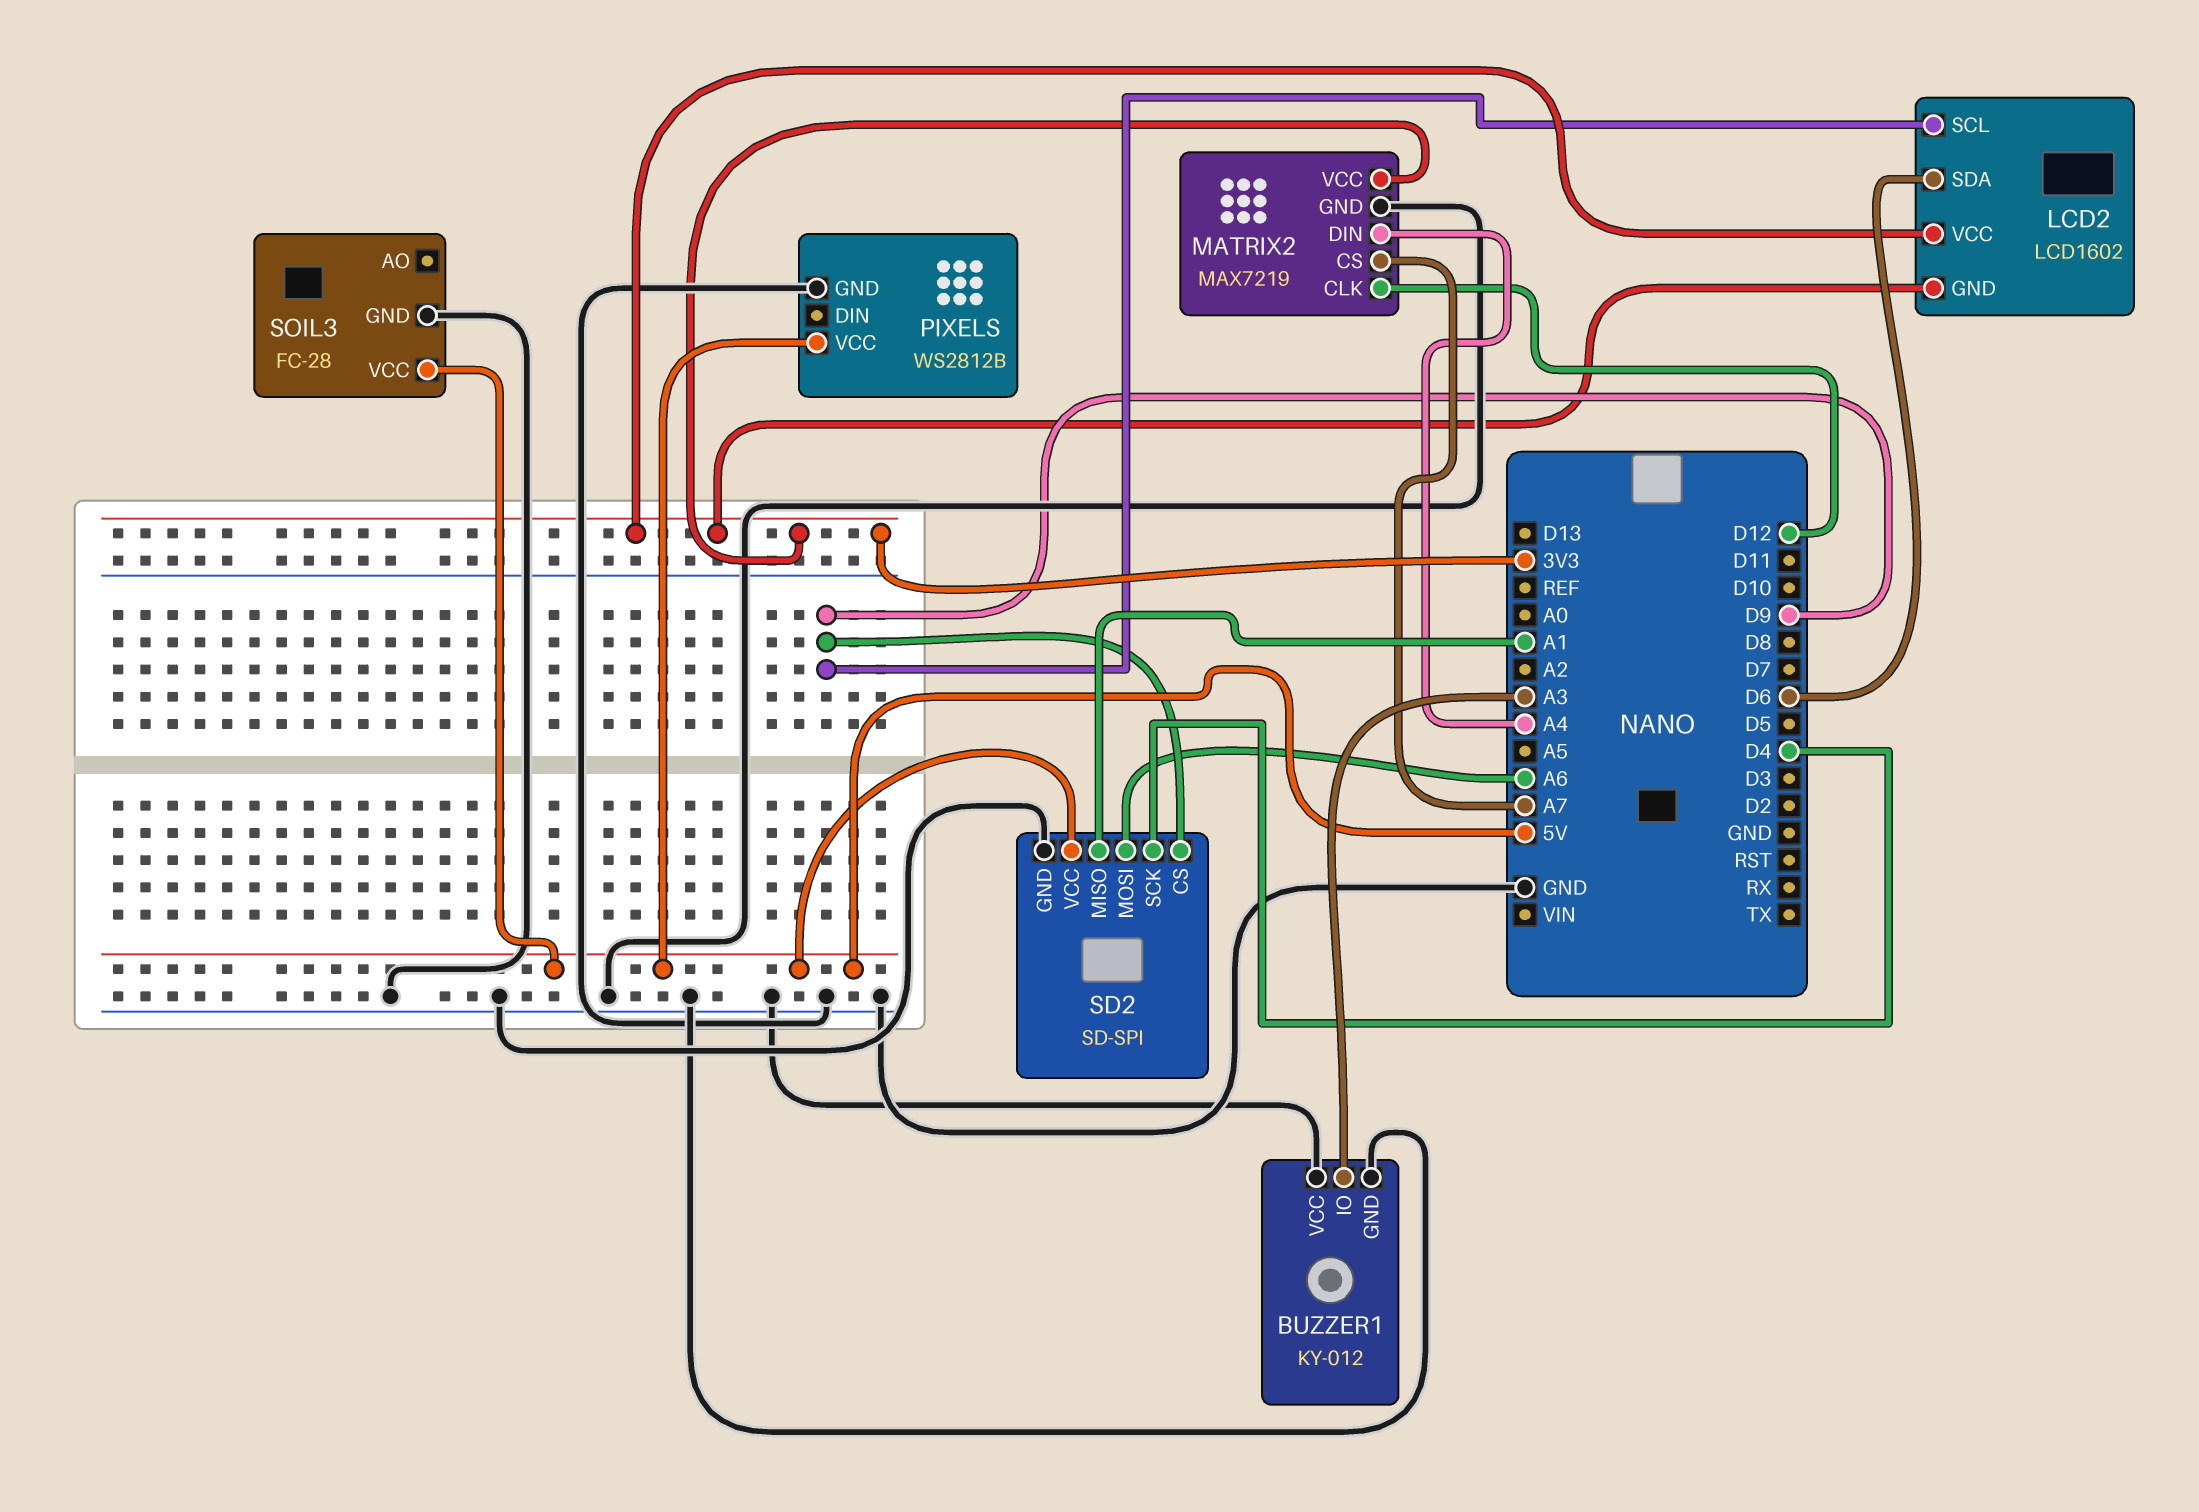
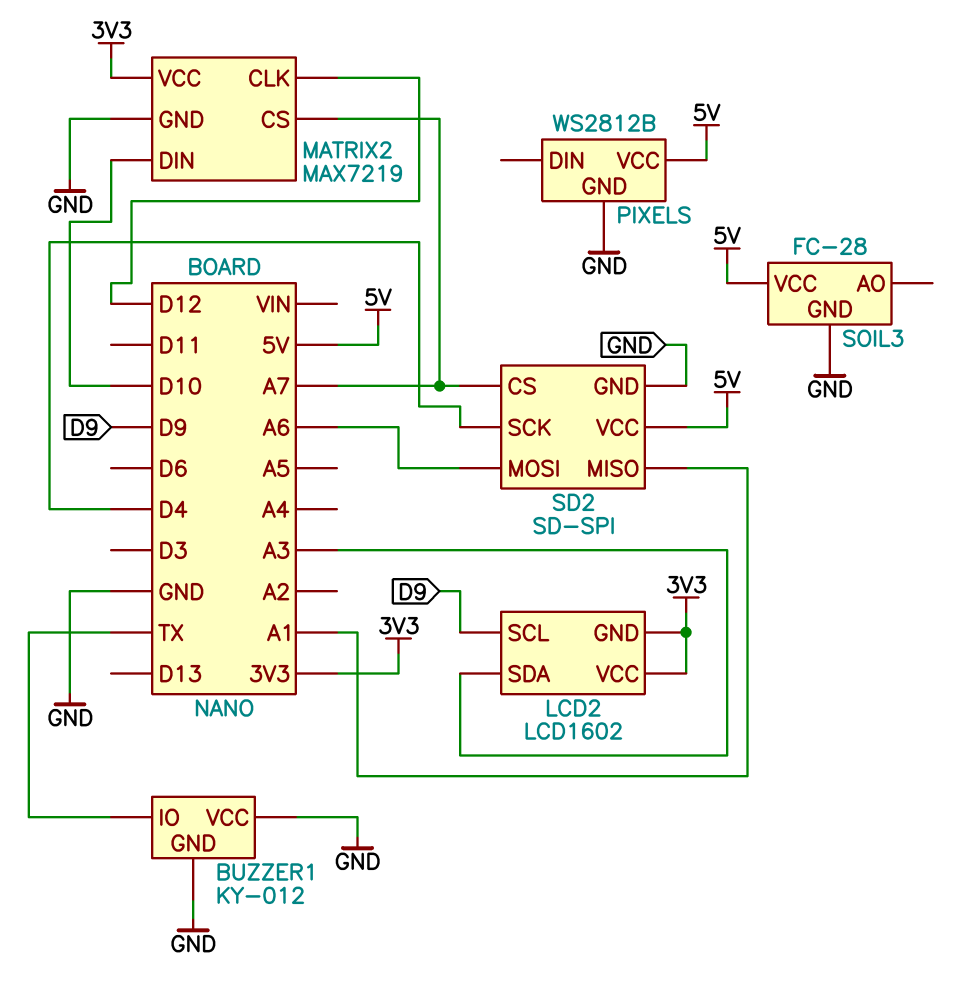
BUZZER1 pin IO: A3 -> TX
LCD2 pin SDA: D6 -> A3
MATRIX2 pin DIN: A4 -> D10
SD2 pin CS: D9 -> A7

